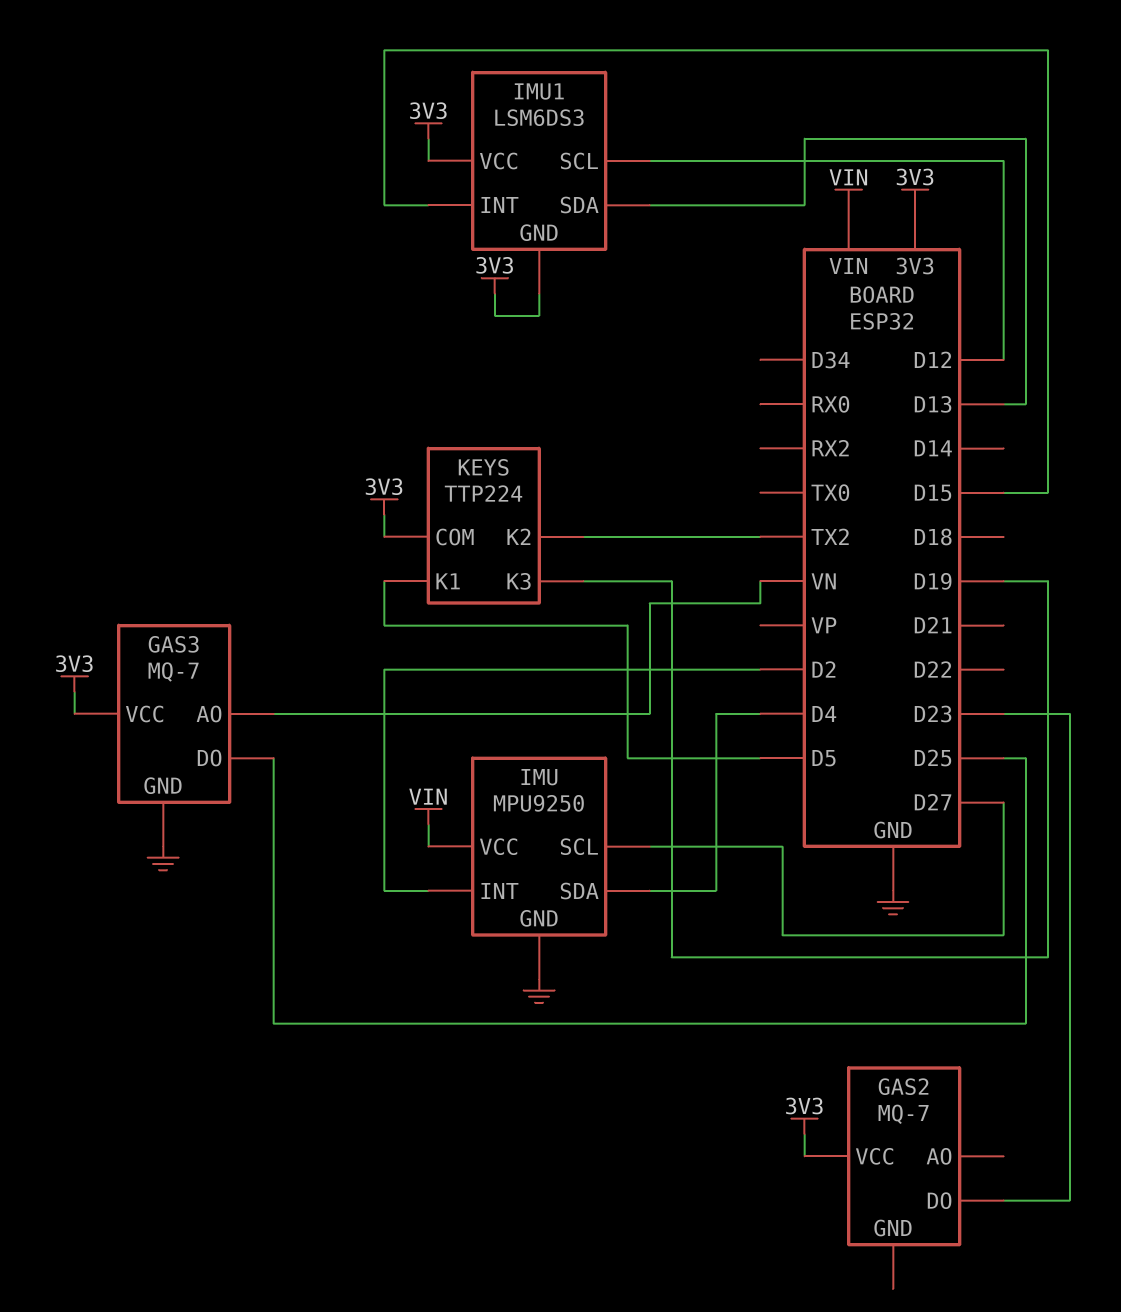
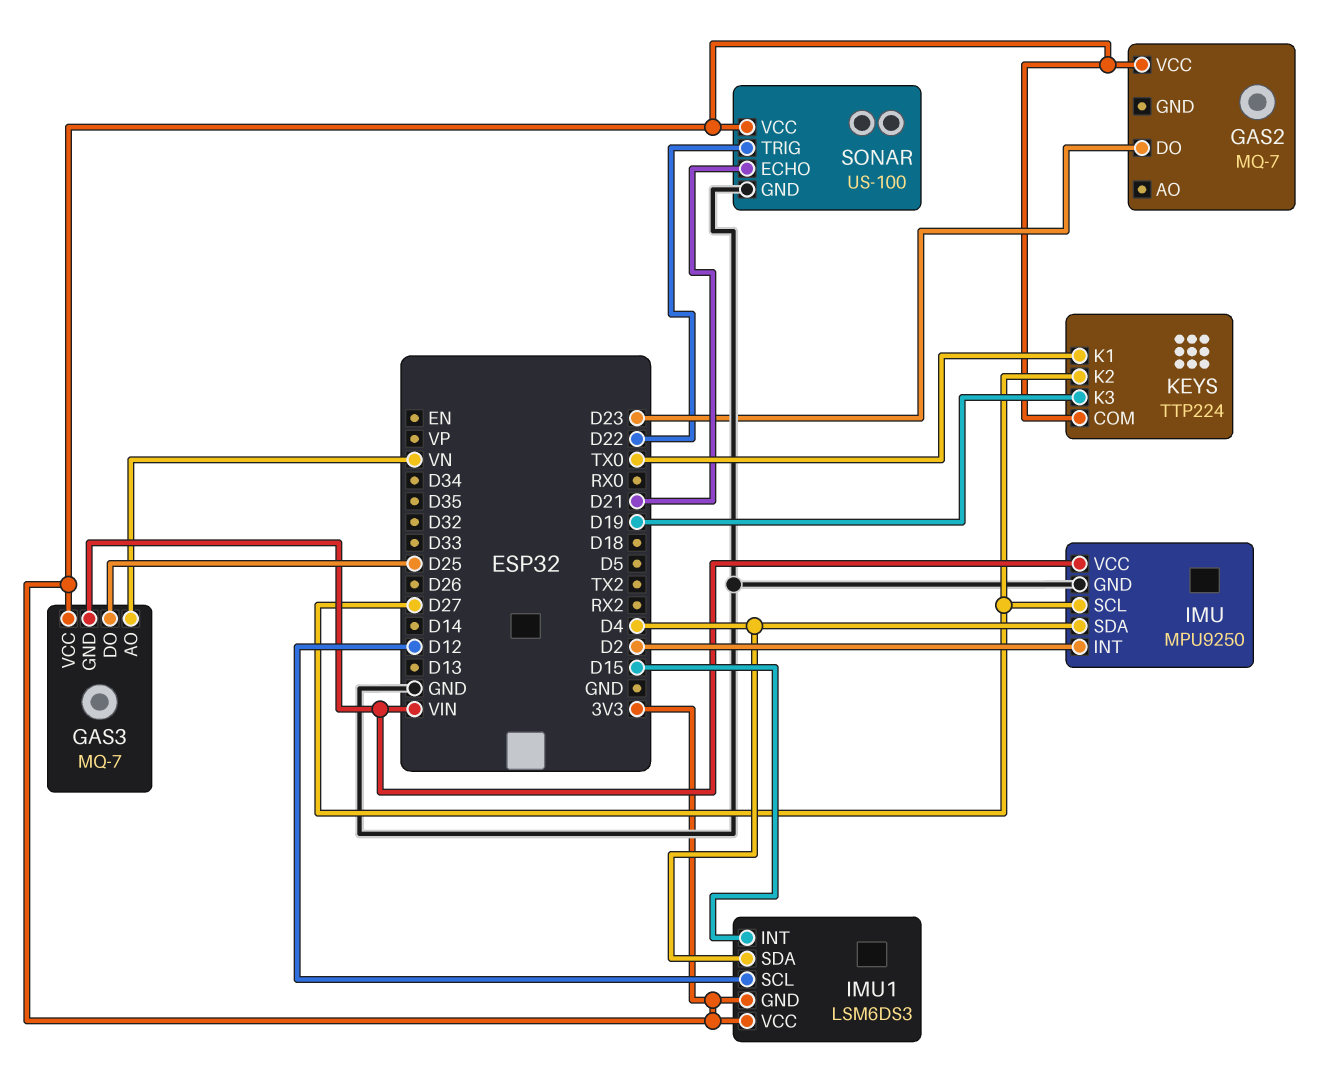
GAS3 pin GND: GND -> VIN
IMU1 pin SDA: D13 -> D4
KEYS pin K1: D5 -> TX0
KEYS pin K2: TX2 -> D27
SONAR: none -> US-100
SONAR pin ECHO: none -> D21
SONAR pin GND: none -> GND
SONAR pin TRIG: none -> D22
SONAR pin VCC: none -> 3V3

